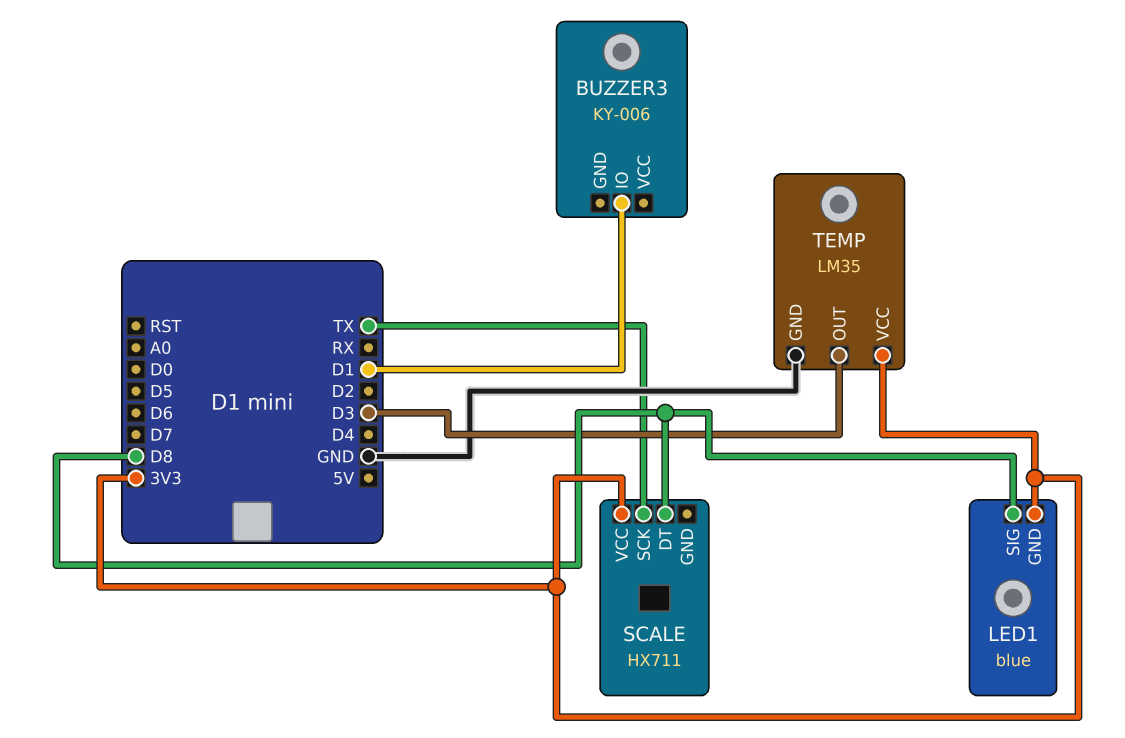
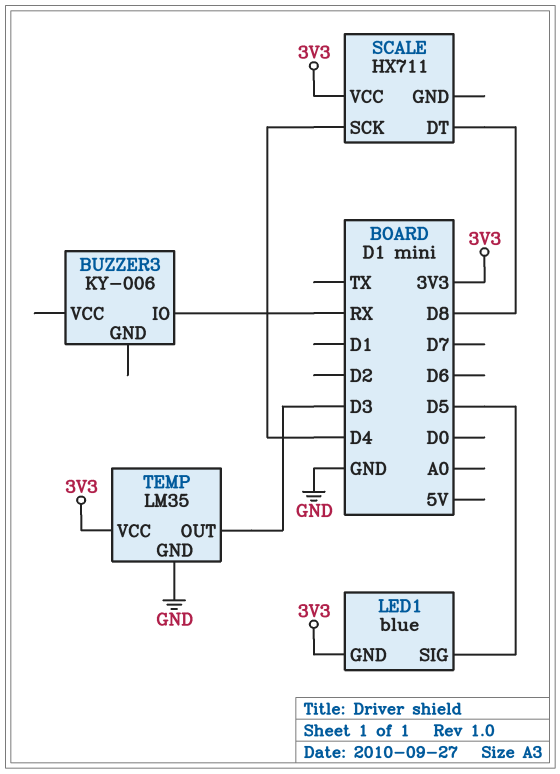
BUZZER3 pin IO: D1 -> RX
LED1 pin SIG: D8 -> D5
SCALE pin SCK: TX -> D4

